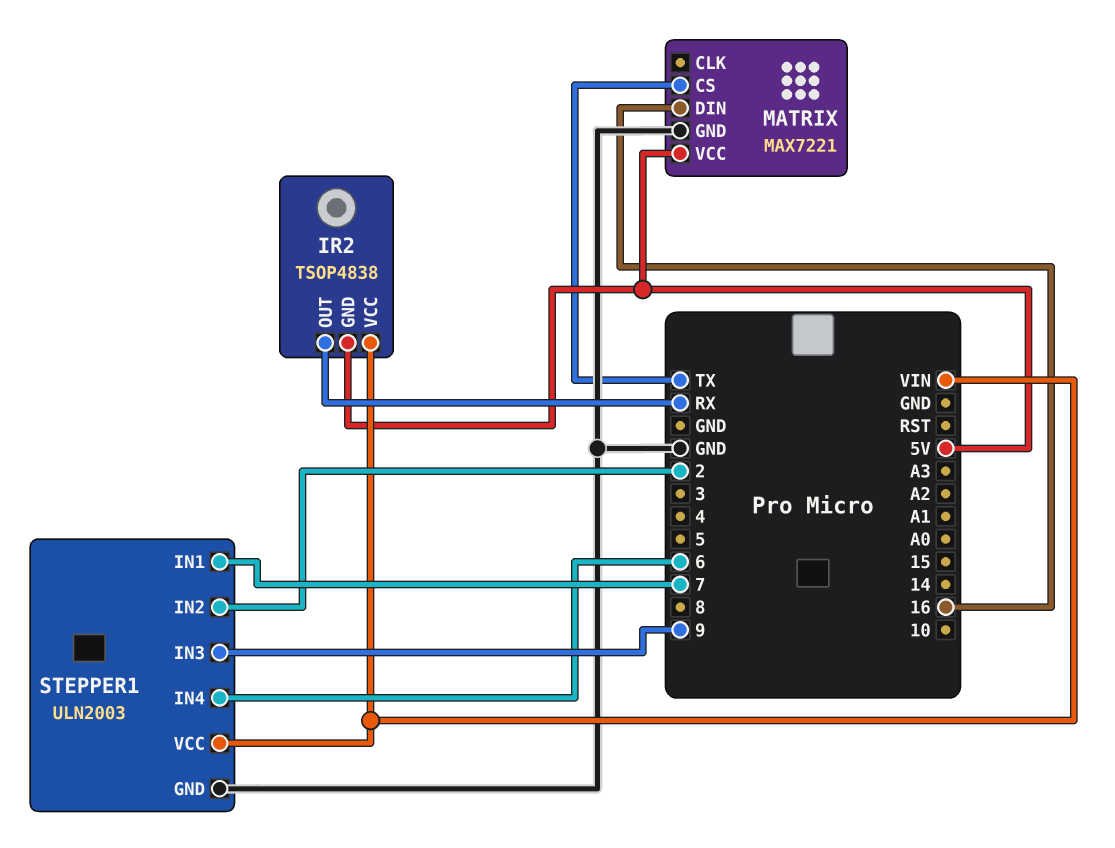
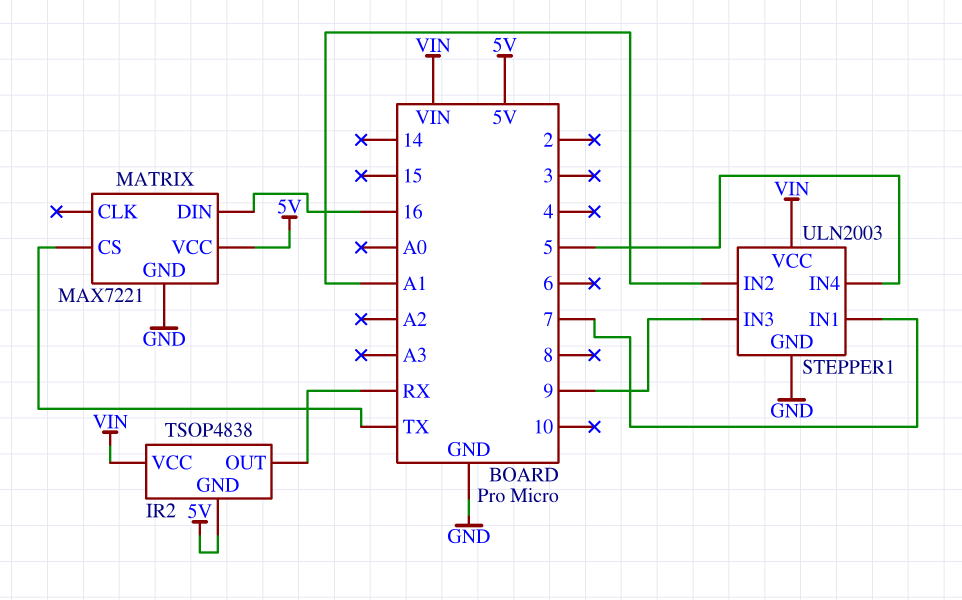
STEPPER1 pin IN2: 2 -> A1
STEPPER1 pin IN4: 6 -> 5

